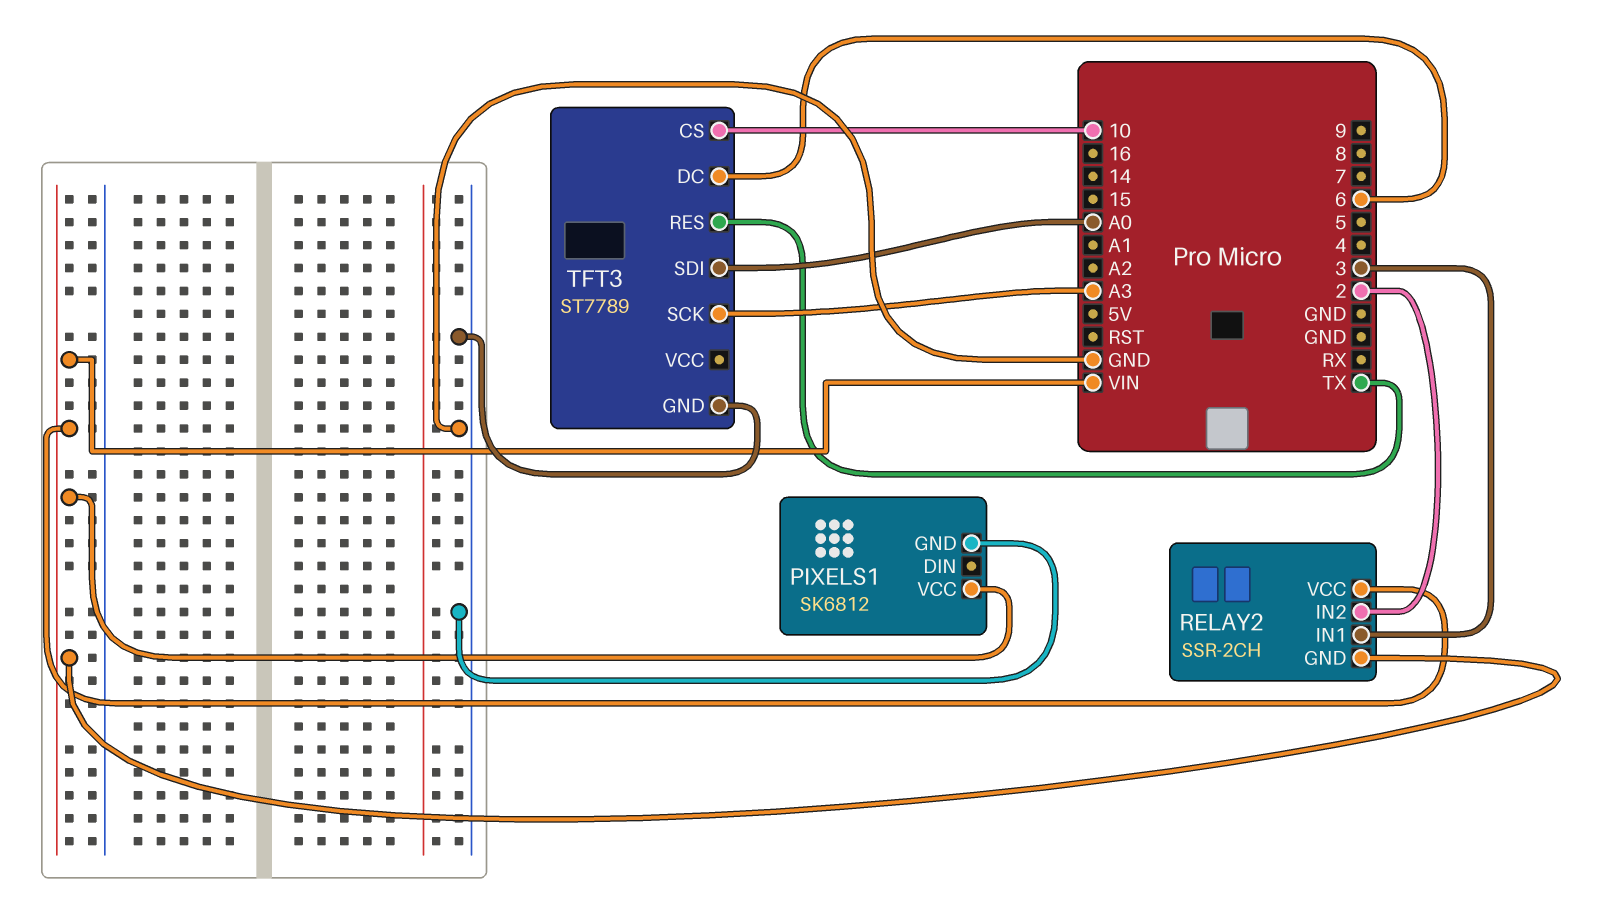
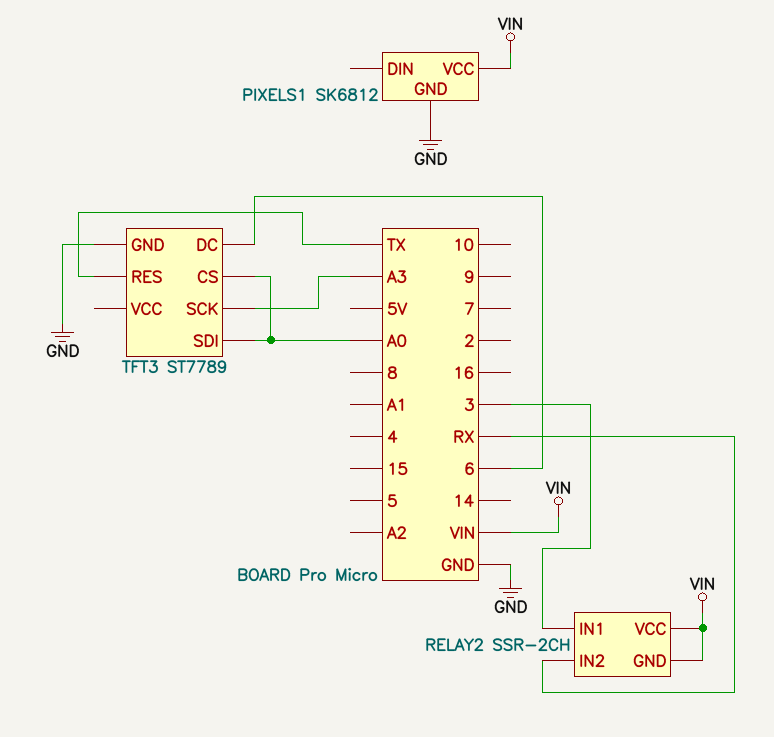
RELAY2 pin IN2: 2 -> RX
TFT3 pin CS: 10 -> A0

